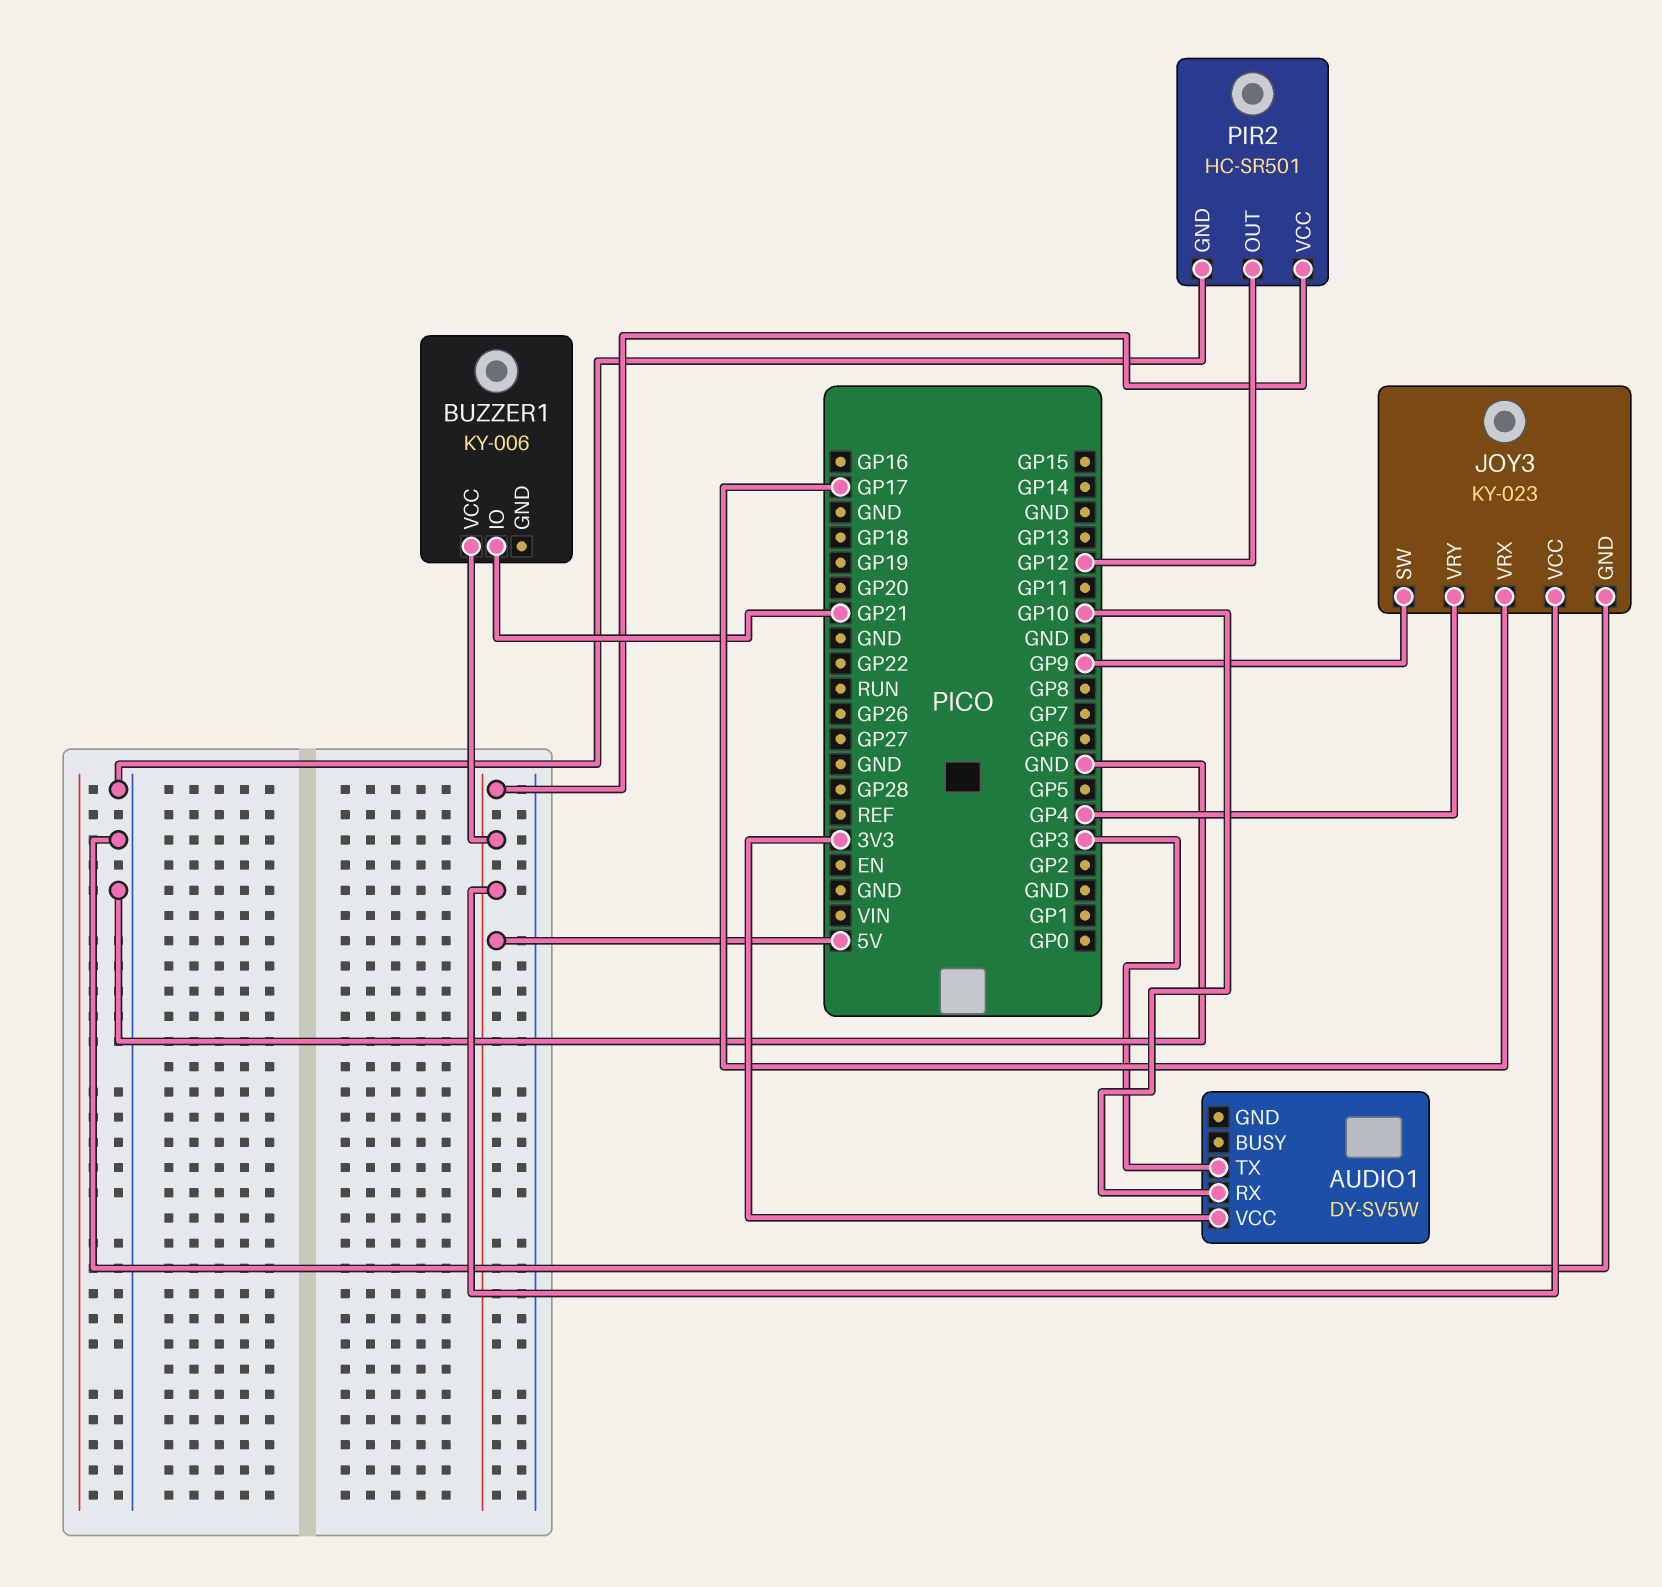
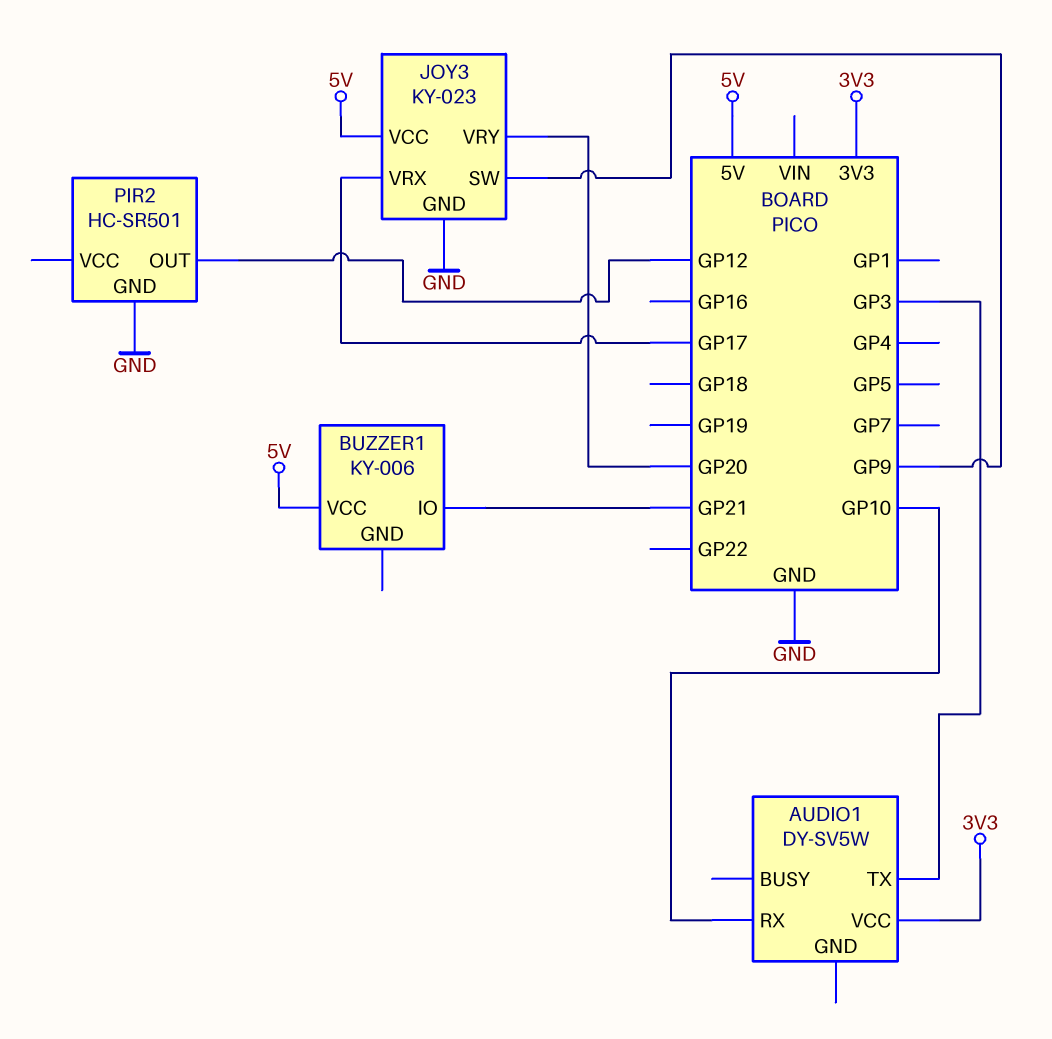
JOY3 pin VRY: GP4 -> GP20
PIR2 pin VCC: 5V -> none

